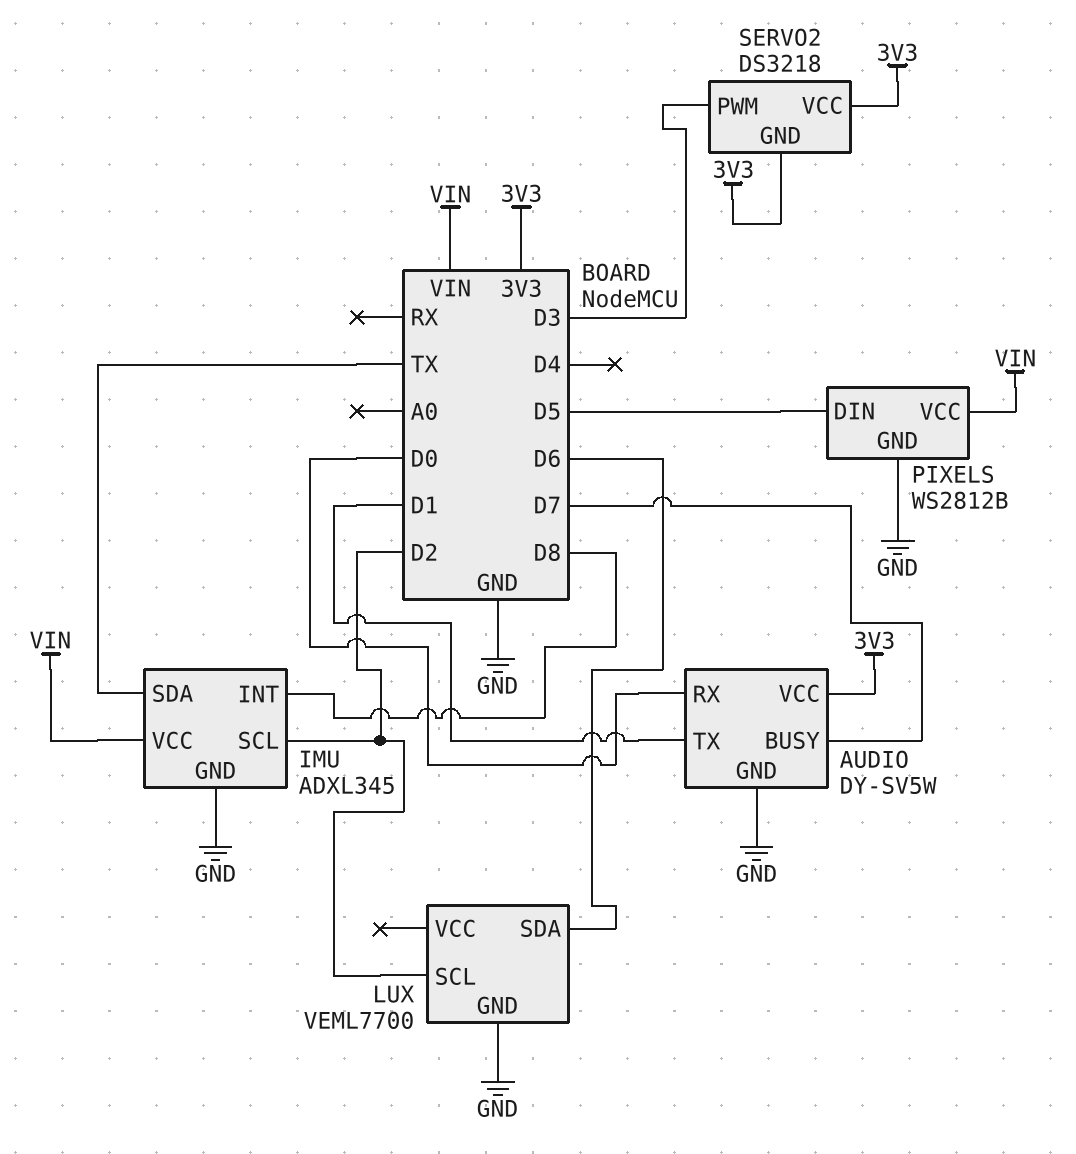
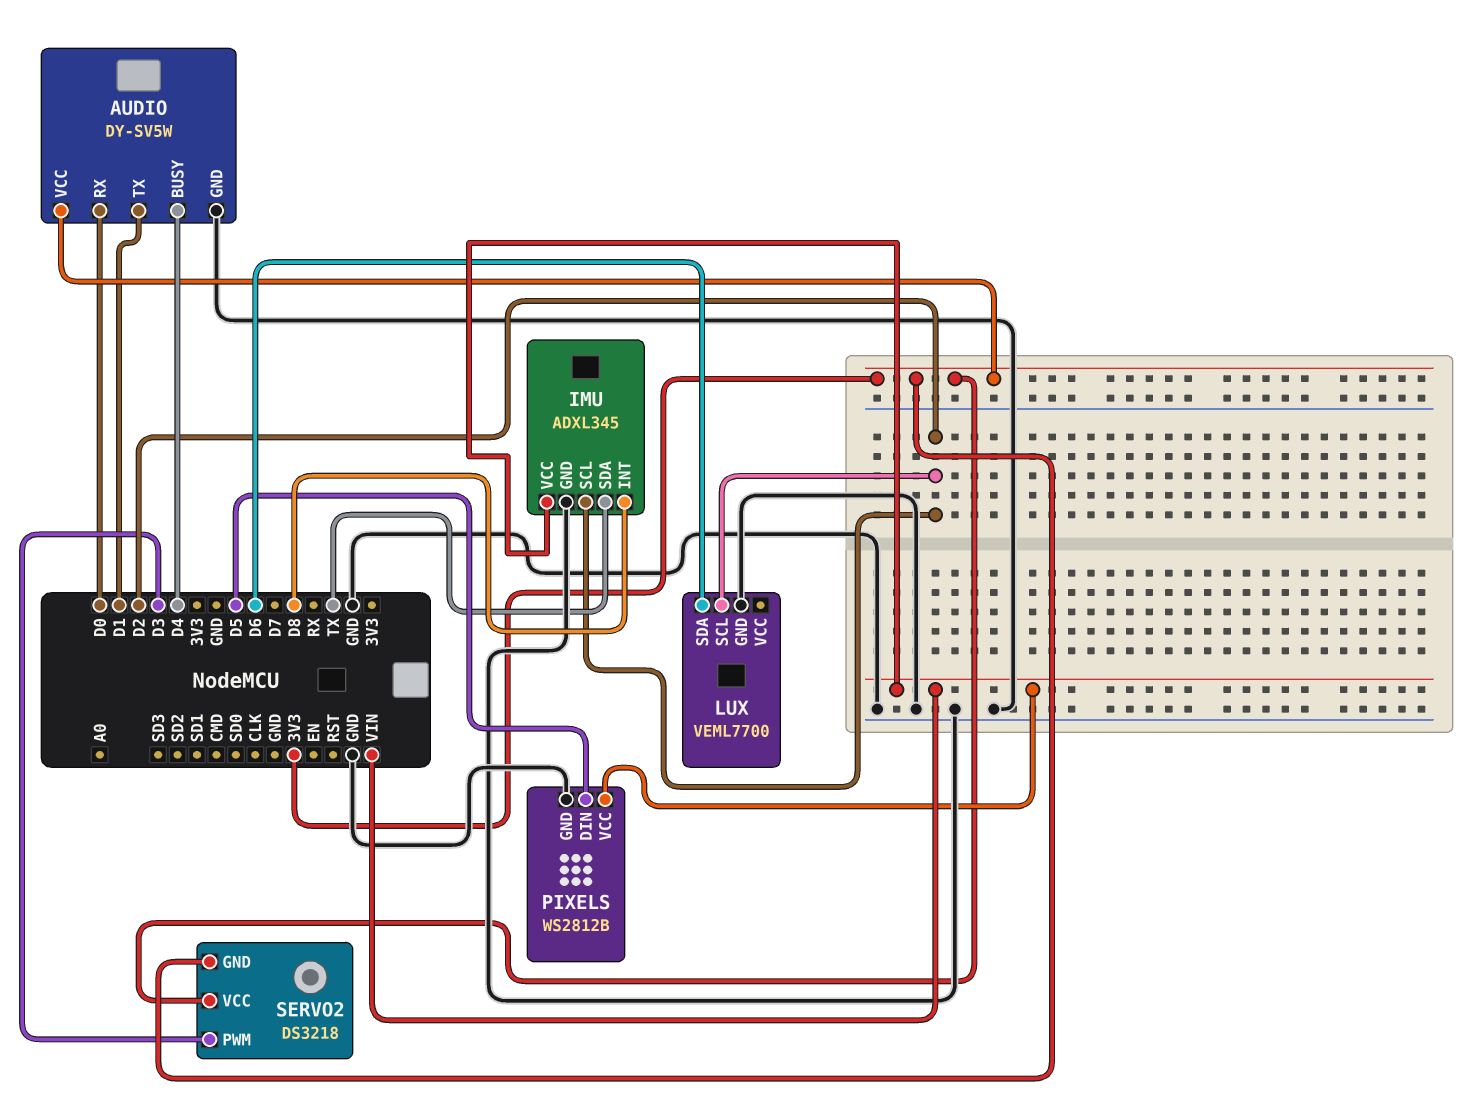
AUDIO pin BUSY: D7 -> D4

